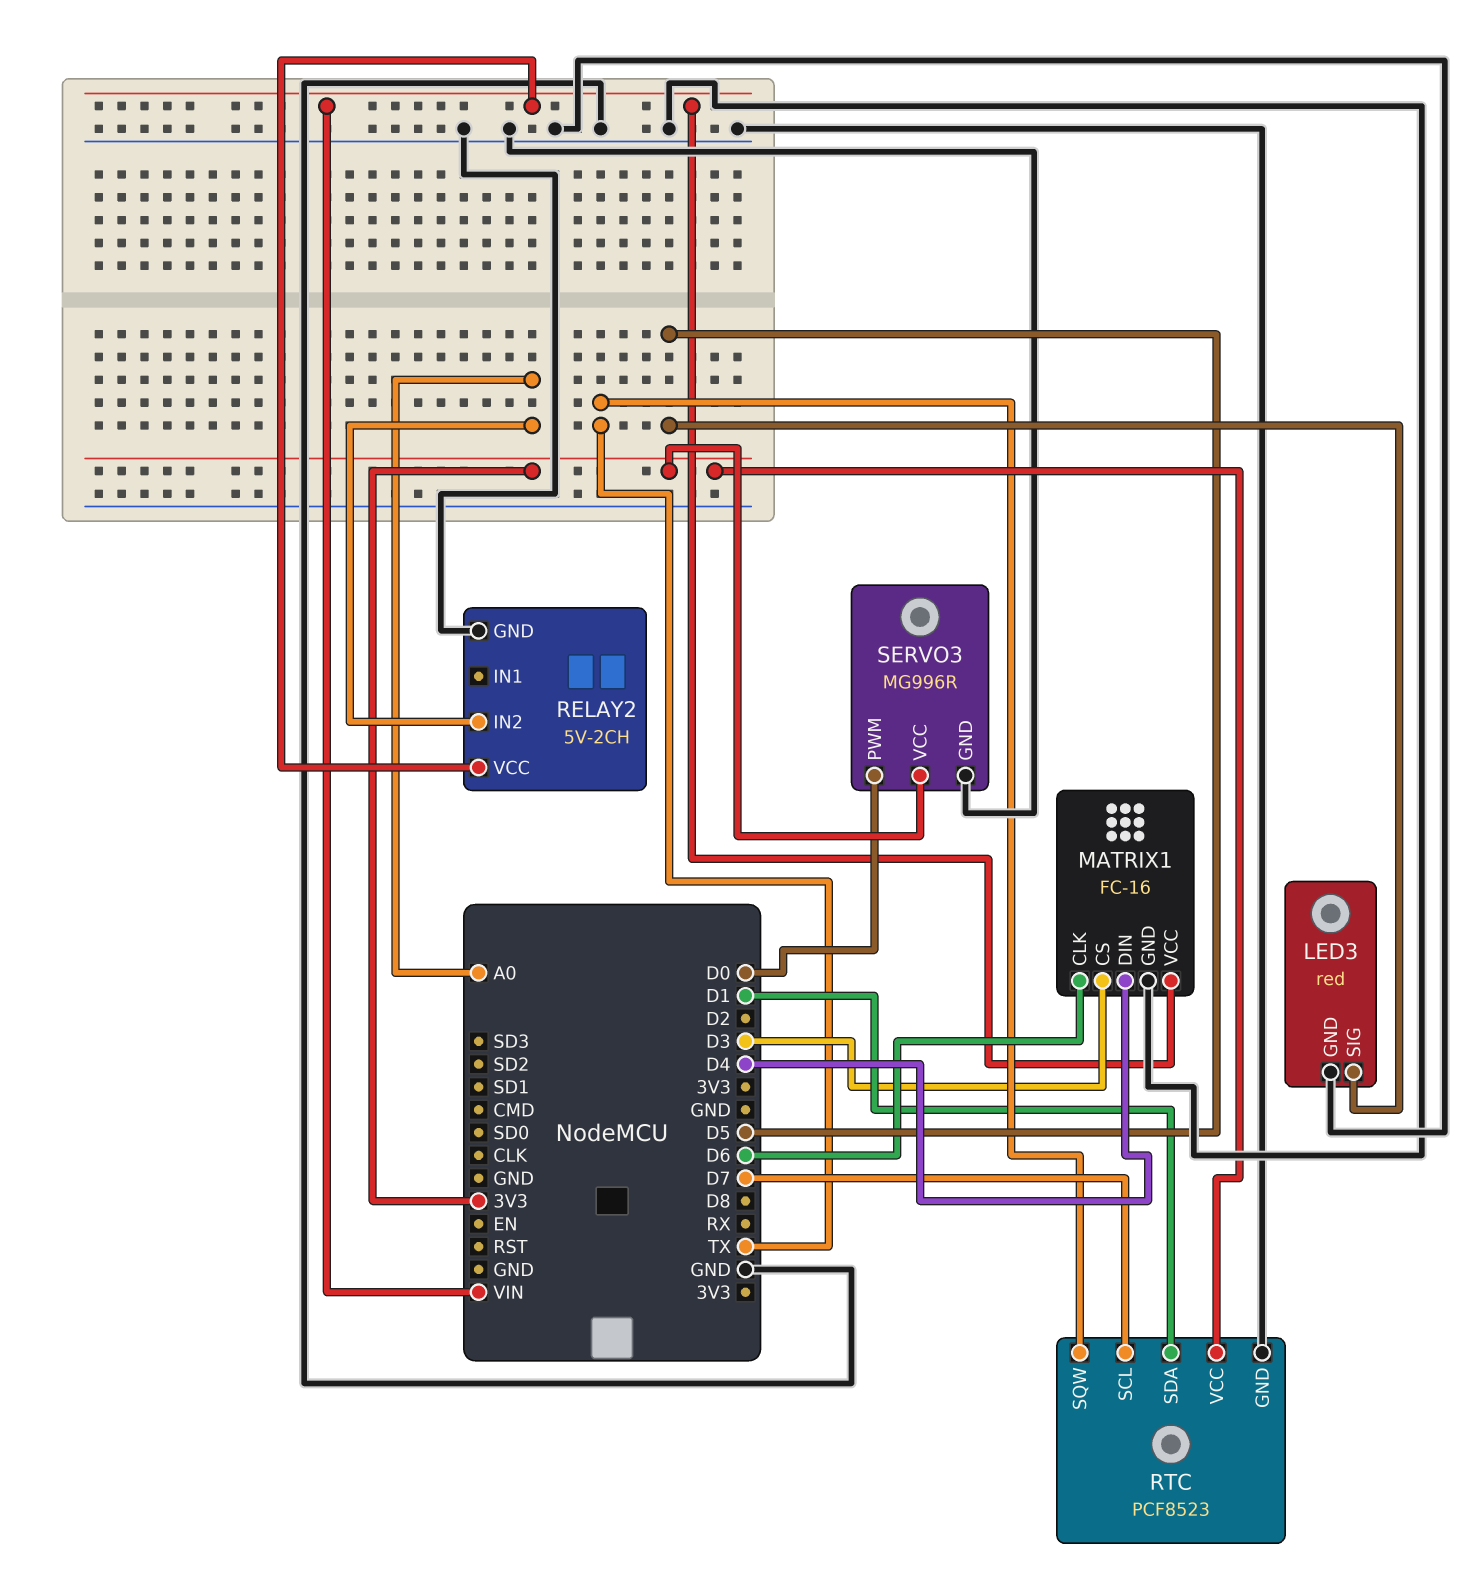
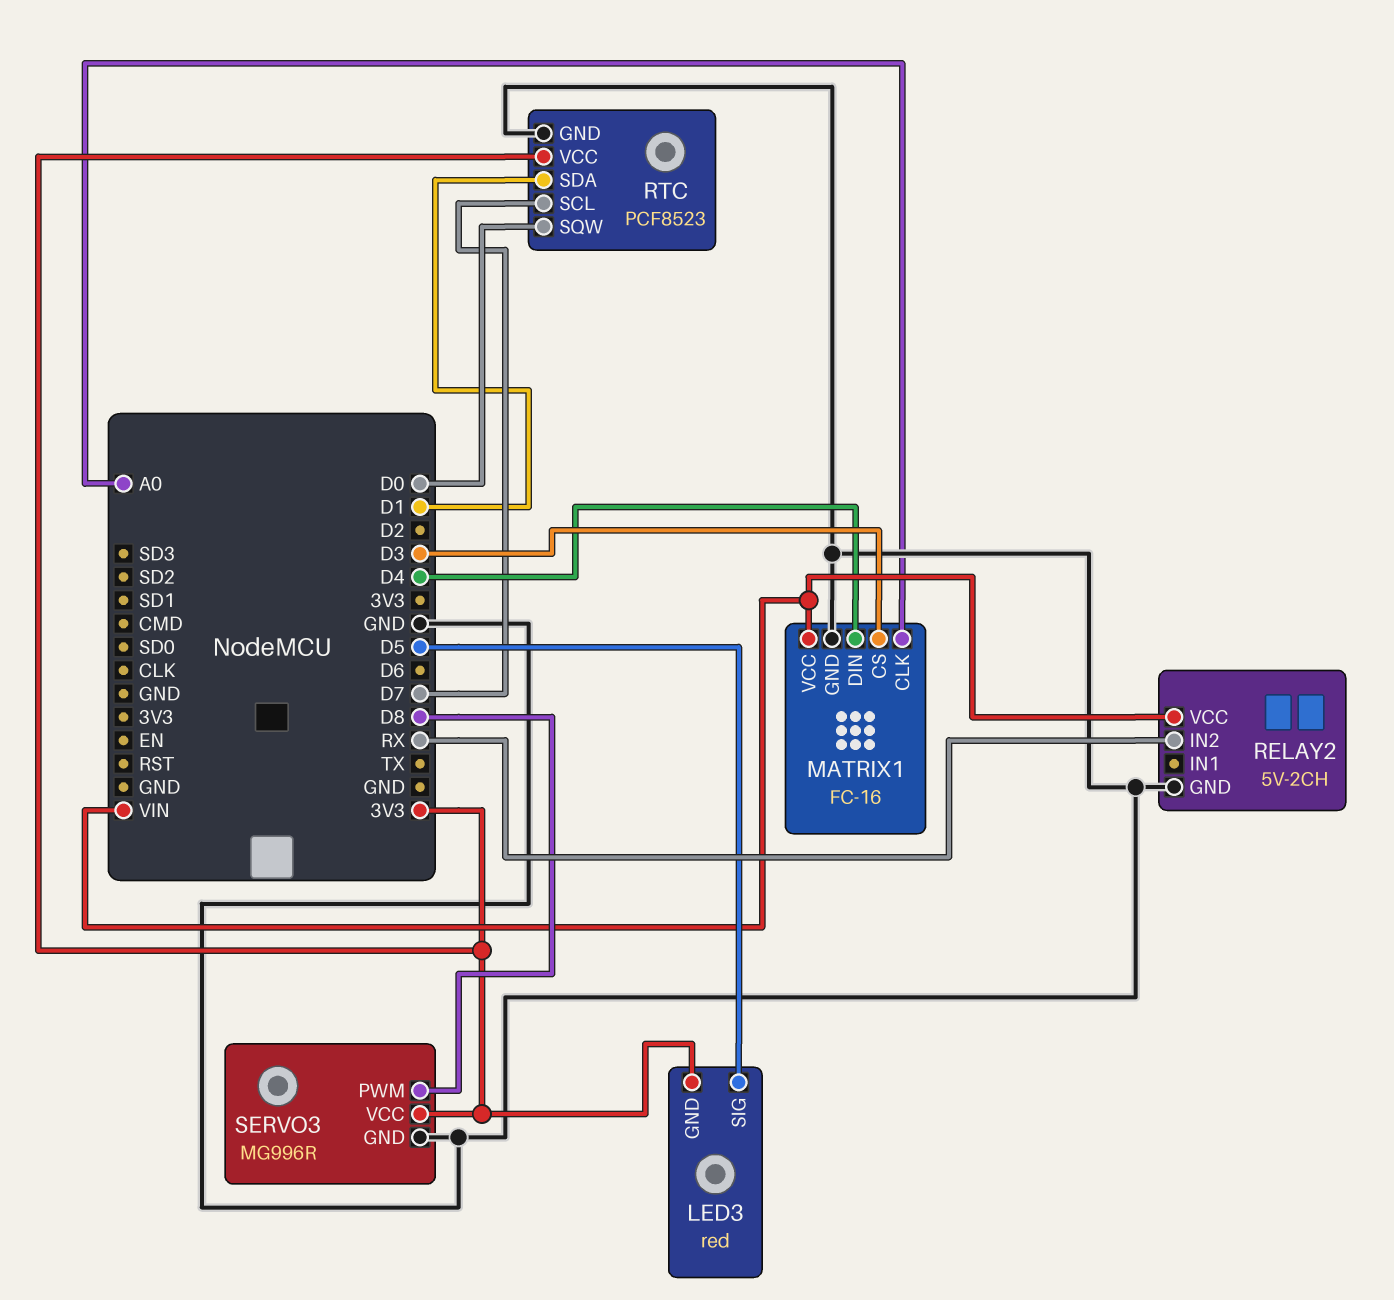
LED3 pin GND: GND -> 3V3
MATRIX1 pin CLK: D6 -> A0
RELAY2 pin IN2: A0 -> RX
RTC pin SQW: TX -> D0
SERVO3 pin PWM: D0 -> D8

